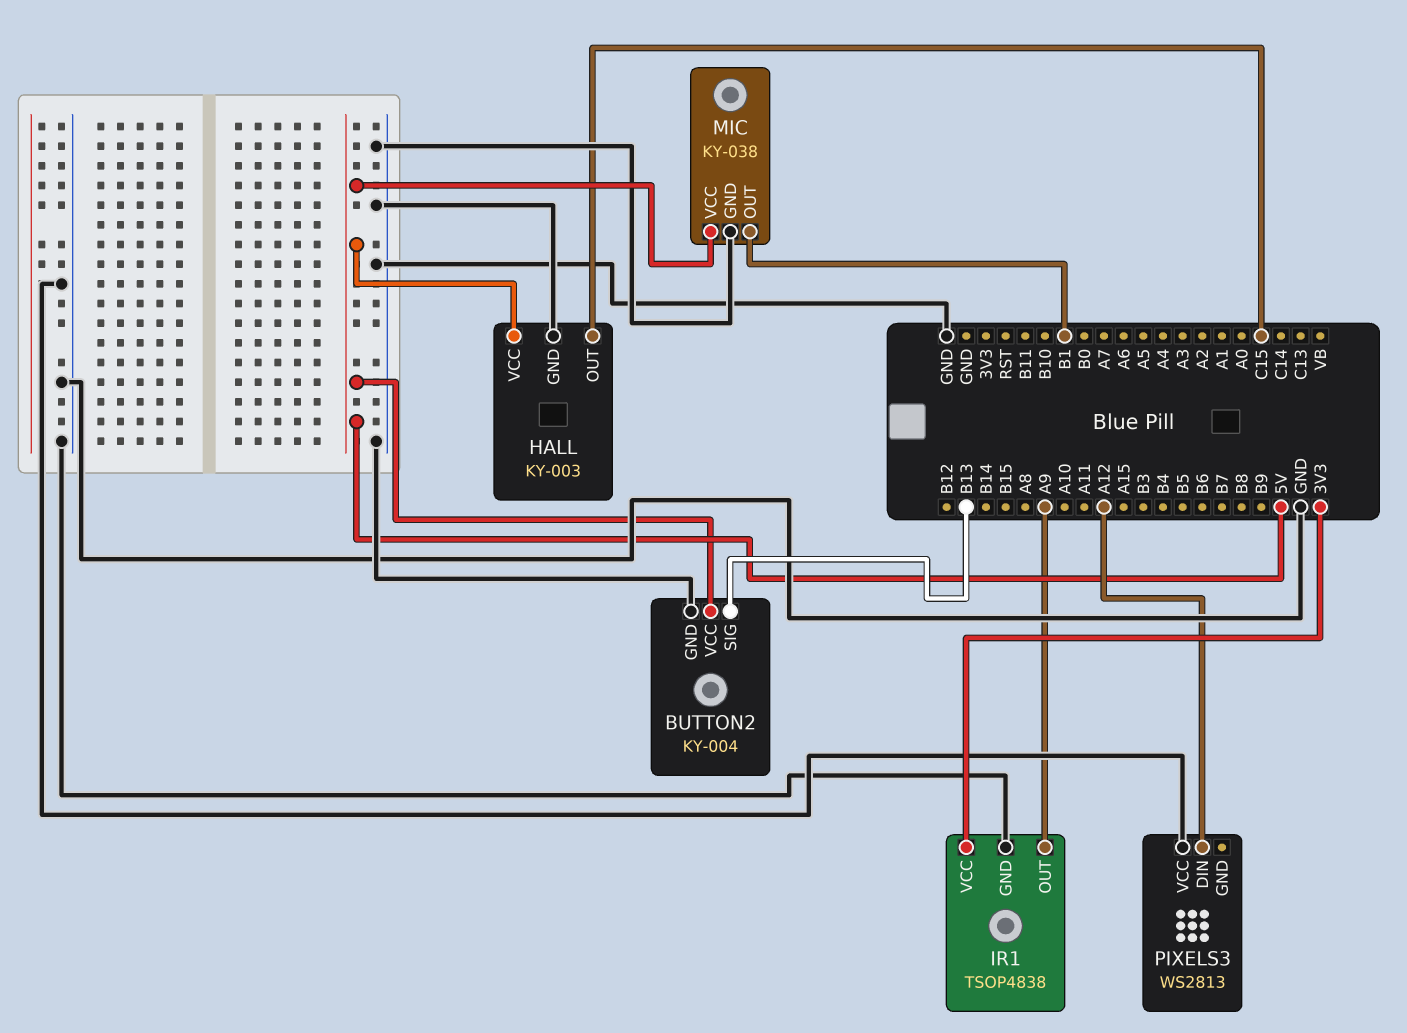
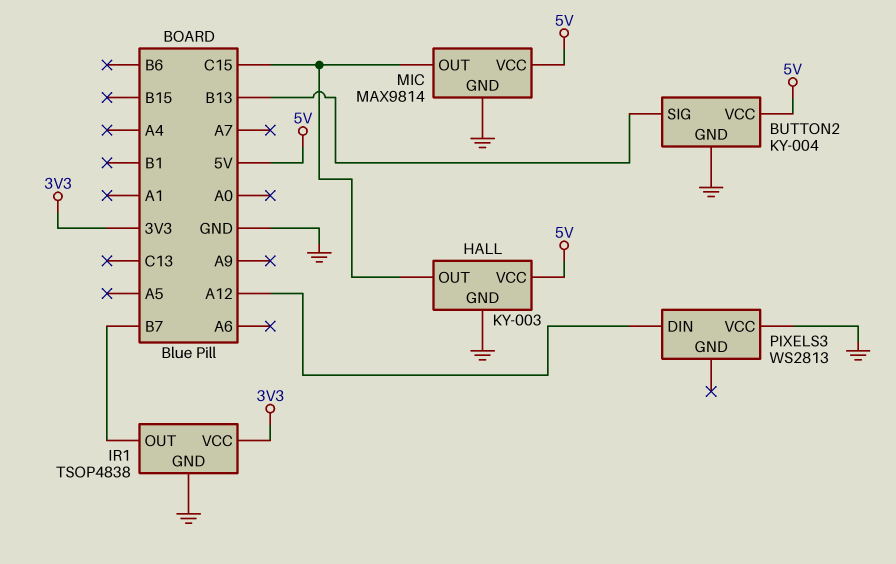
IR1 pin OUT: A9 -> B7
MIC: KY-038 -> MAX9814
MIC pin OUT: B1 -> C15

